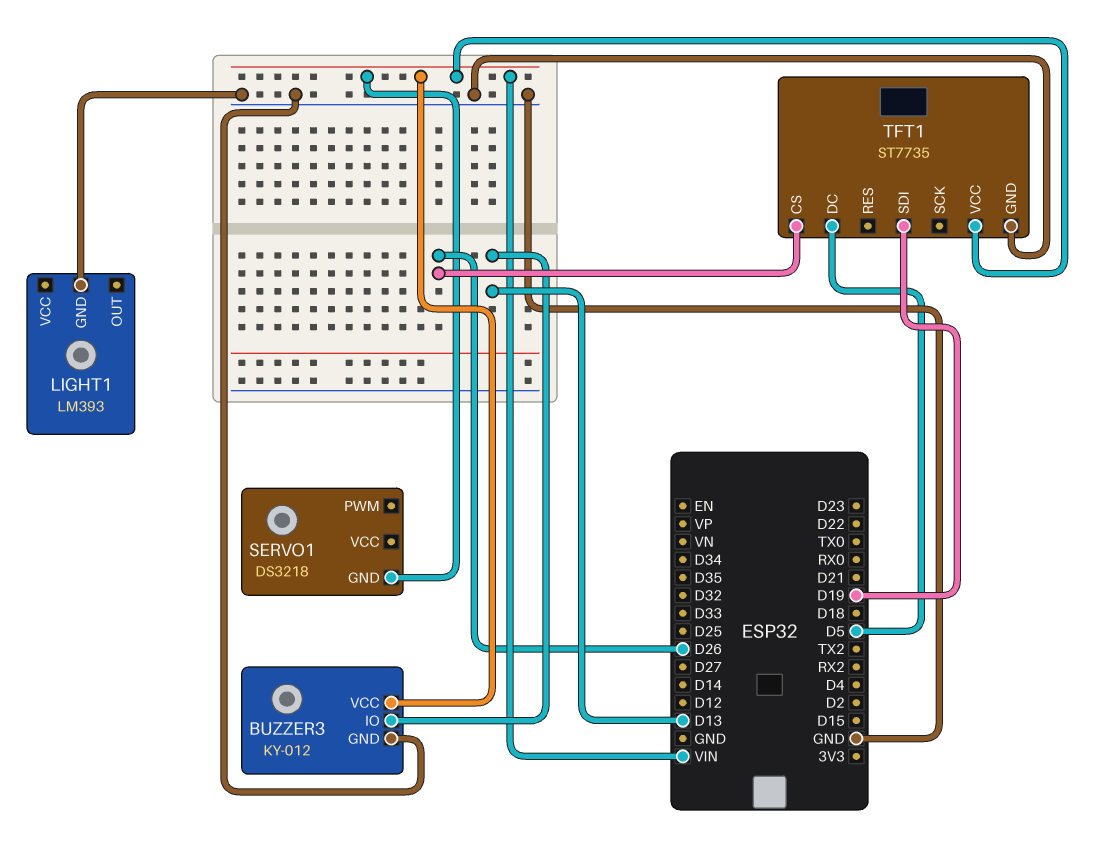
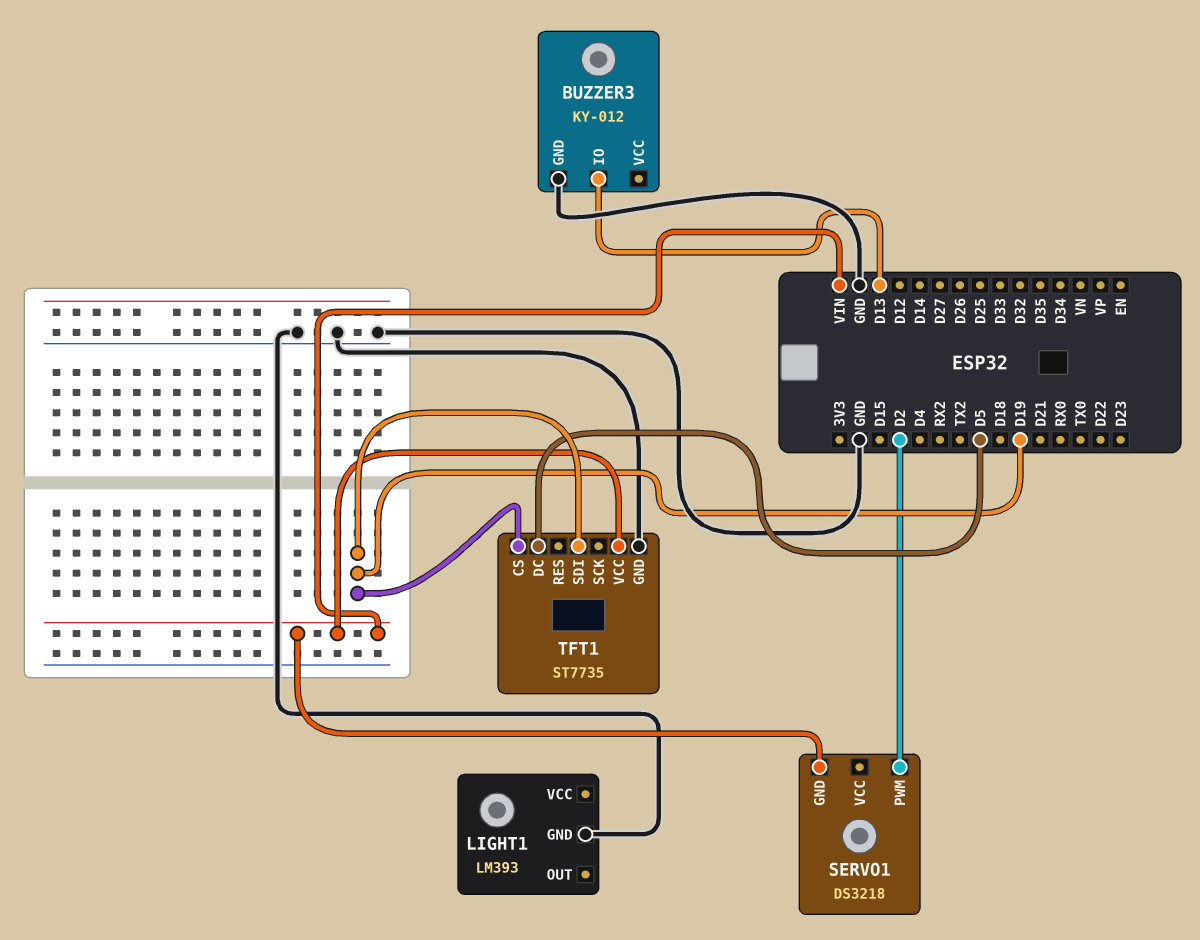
BUZZER3 pin VCC: VIN -> none
SERVO1 pin PWM: none -> D2
TFT1 pin CS: D26 -> D19

